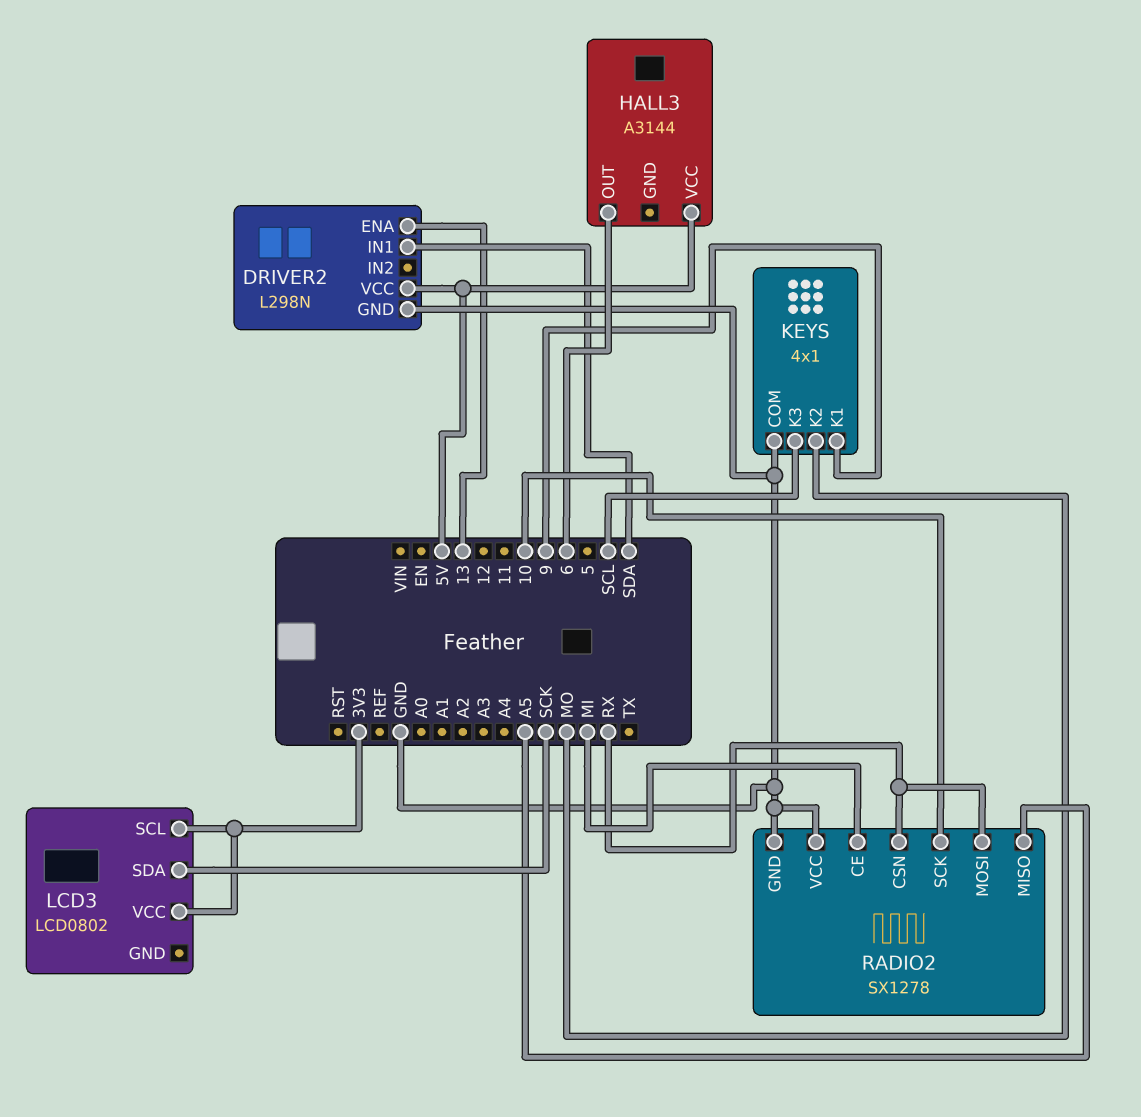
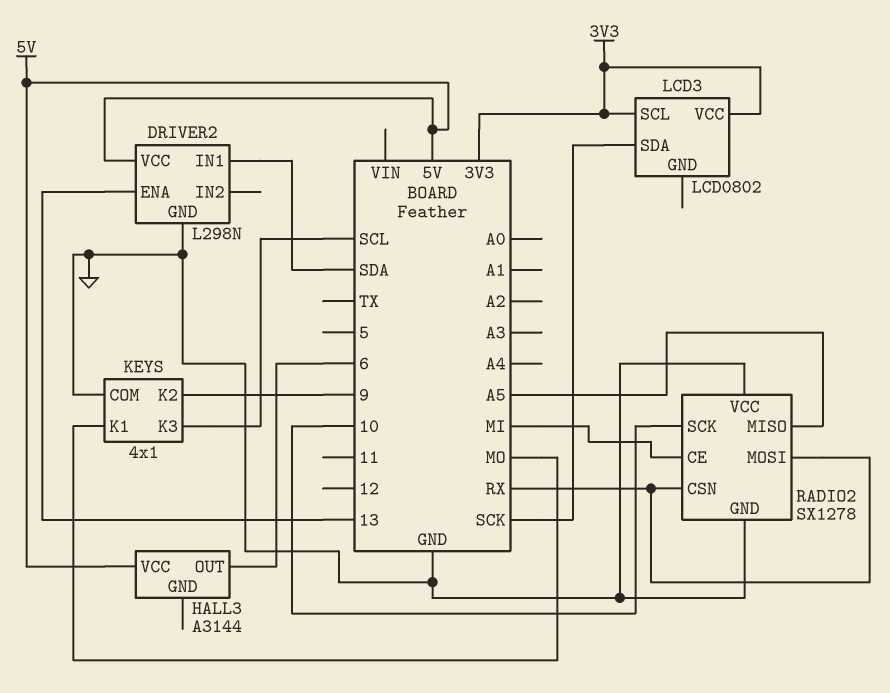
KEYS pin K1: 9 -> MO
KEYS pin K2: MO -> 9

